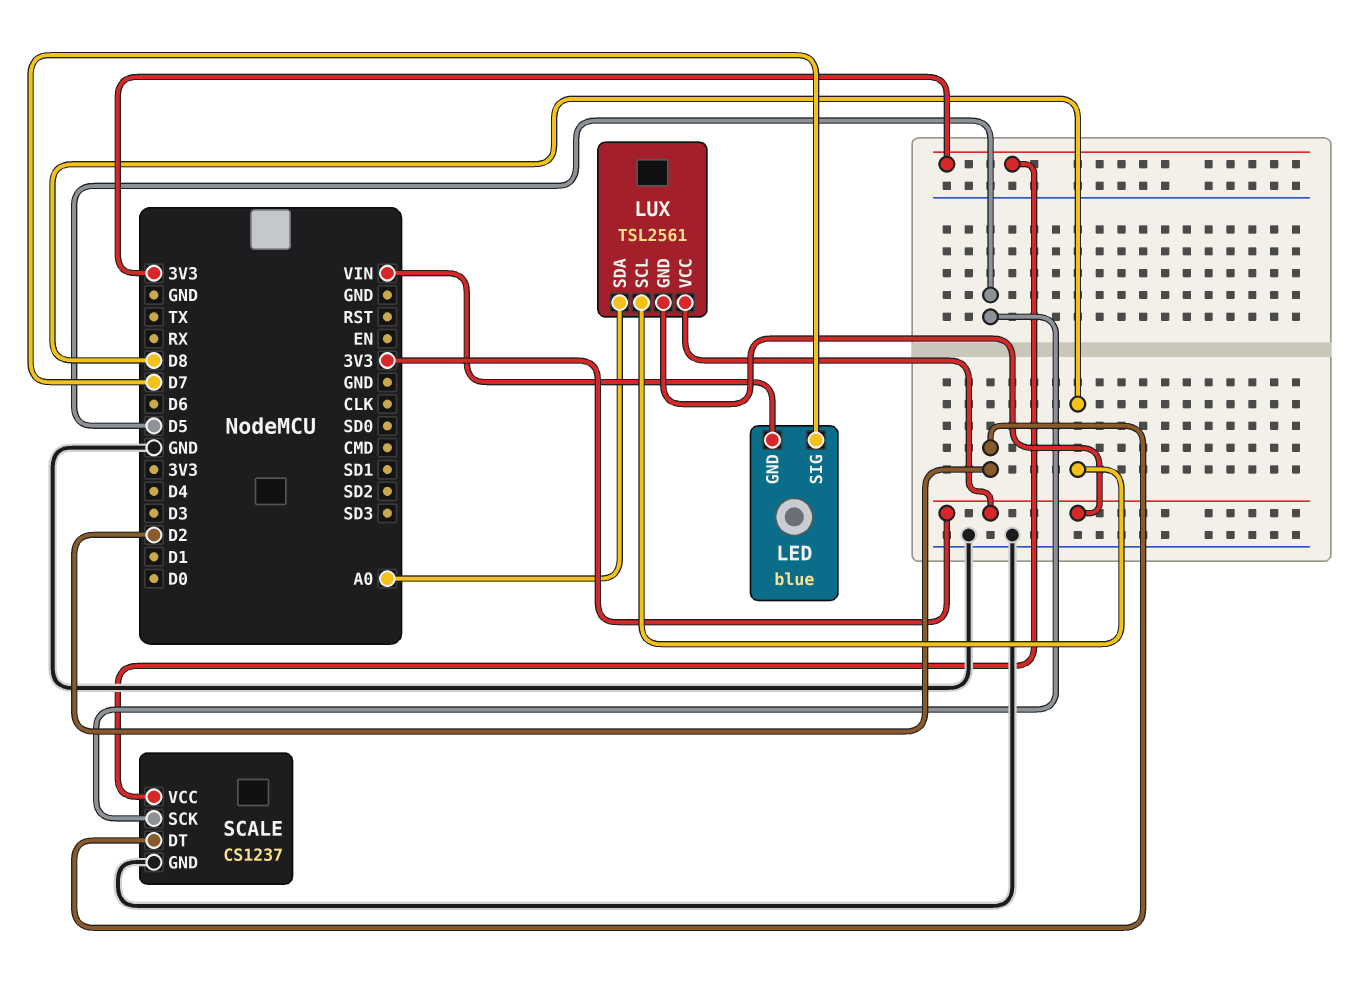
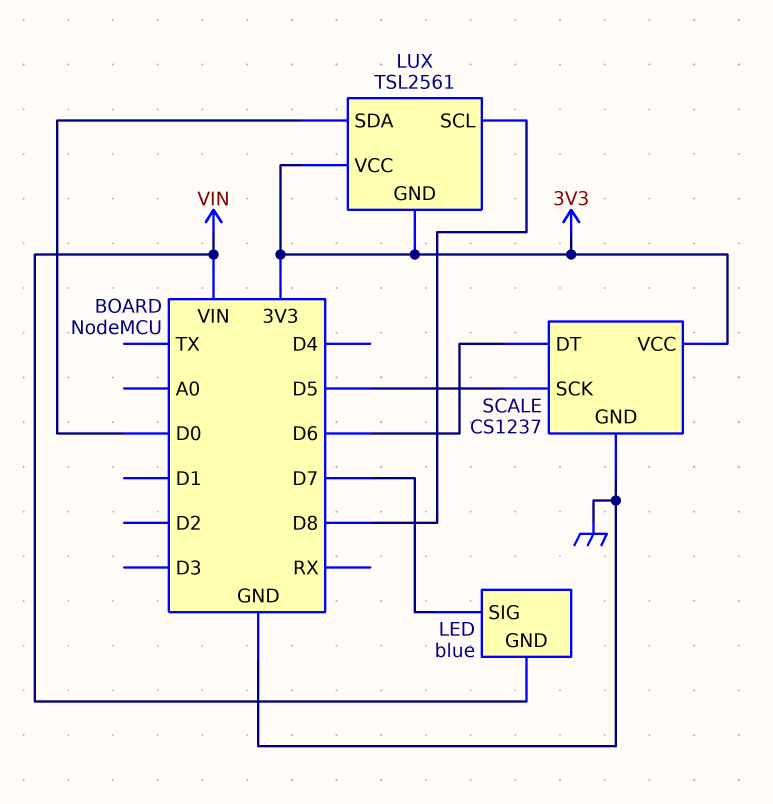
LUX pin SDA: A0 -> D0
SCALE pin DT: D2 -> D6

